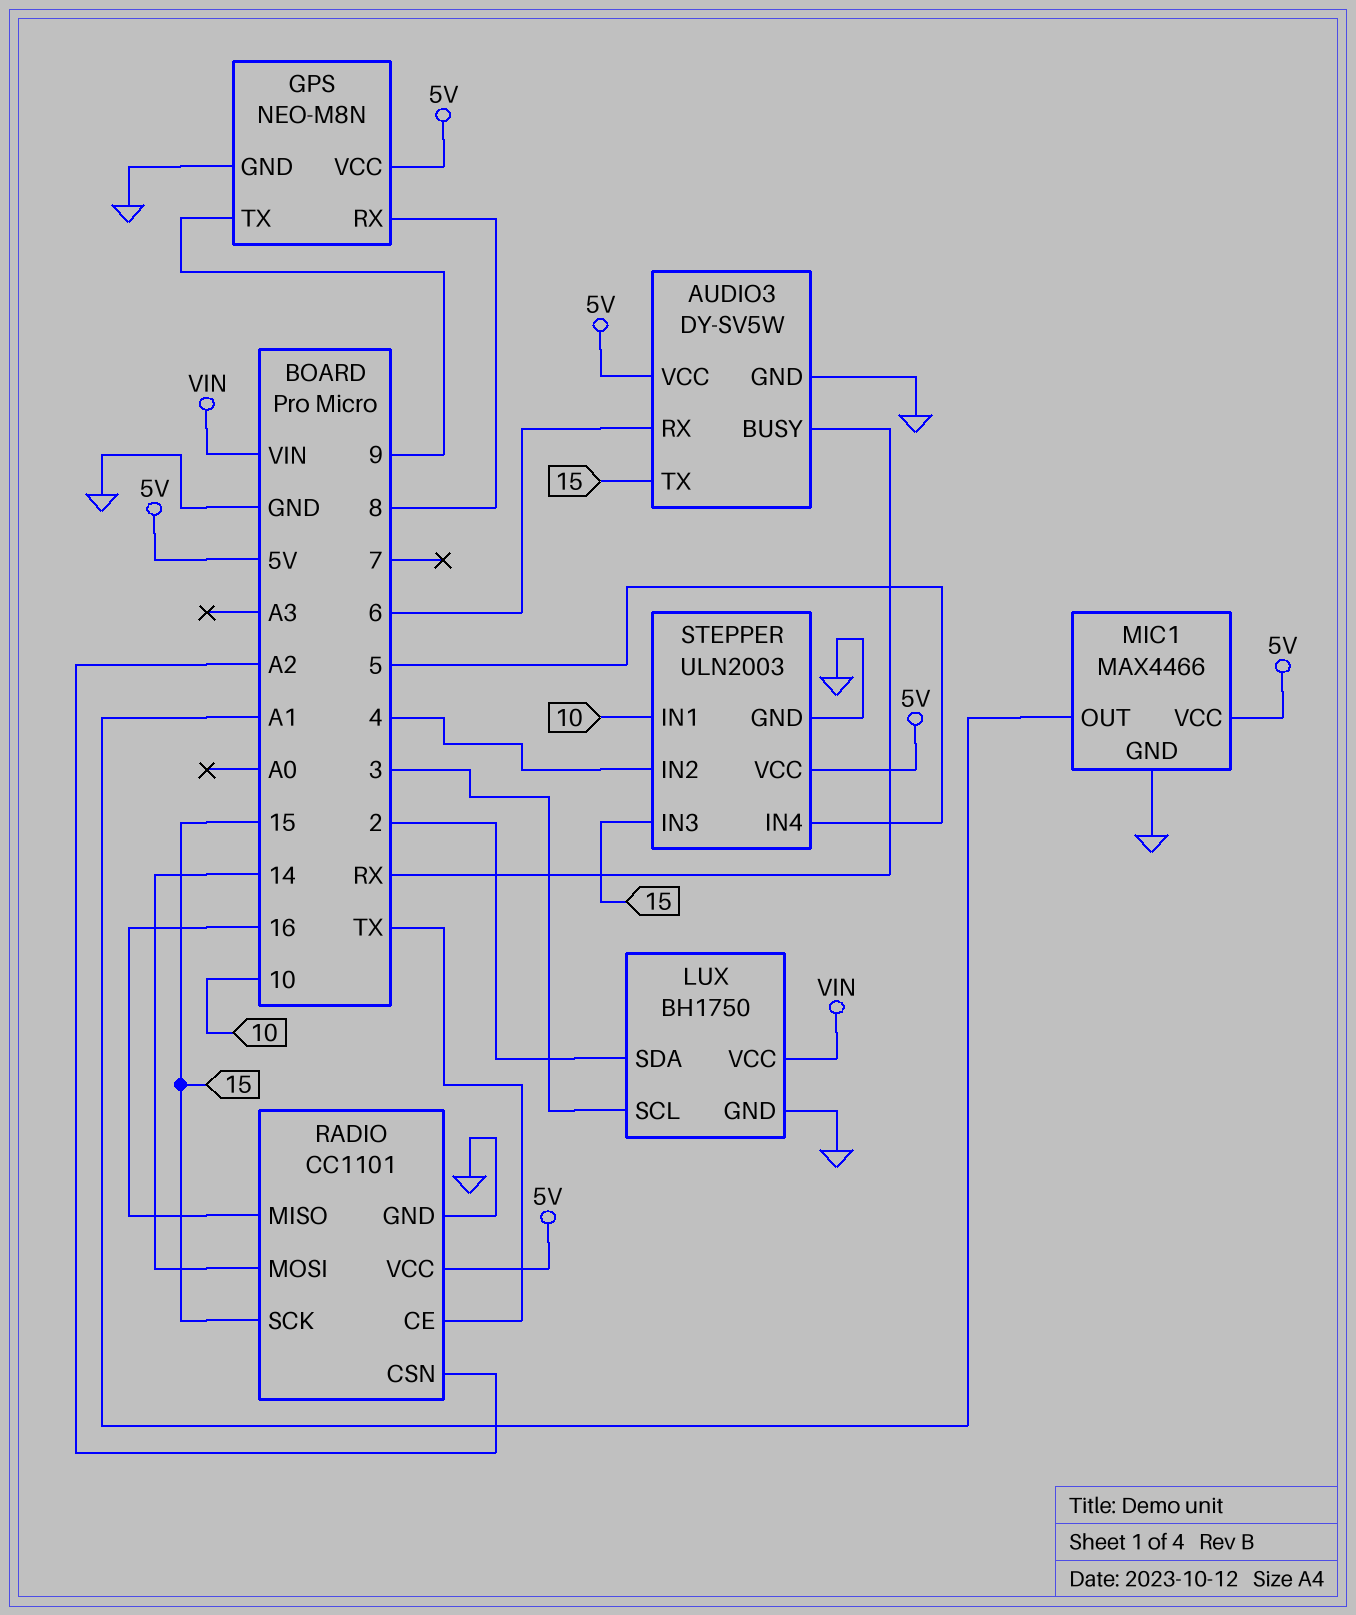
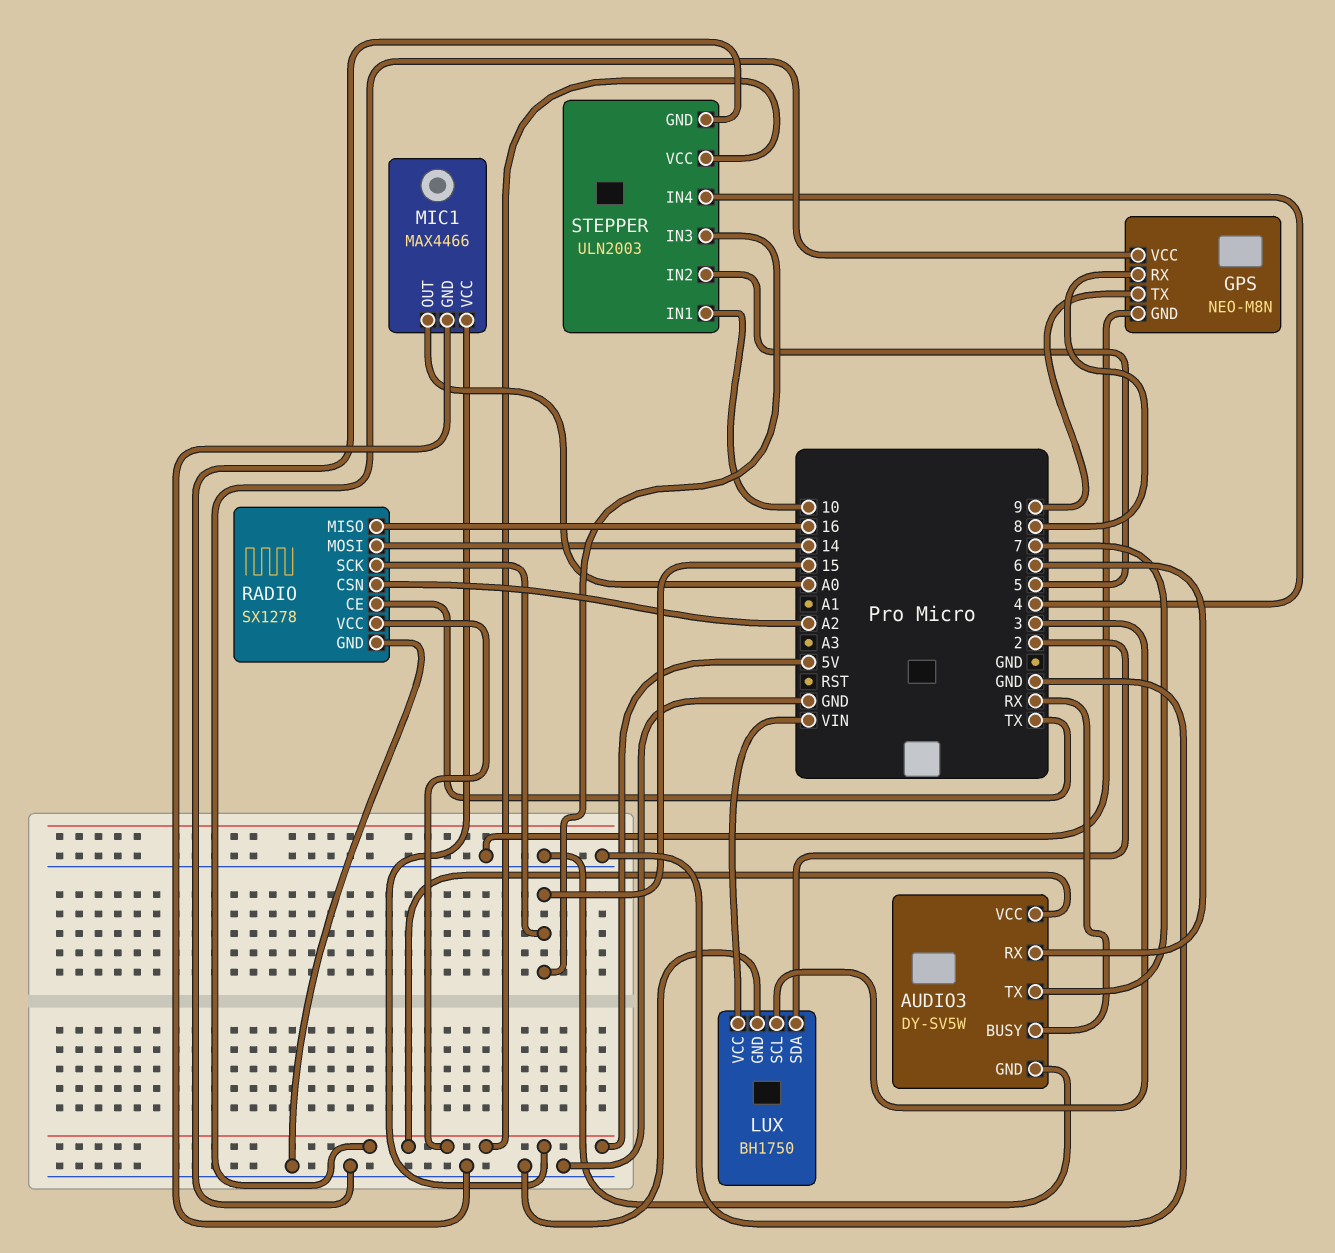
AUDIO3 pin TX: 15 -> 7
MIC1 pin OUT: A1 -> A0
RADIO: CC1101 -> SX1278
STEPPER pin IN2: 4 -> 5
STEPPER pin IN4: 5 -> 4

